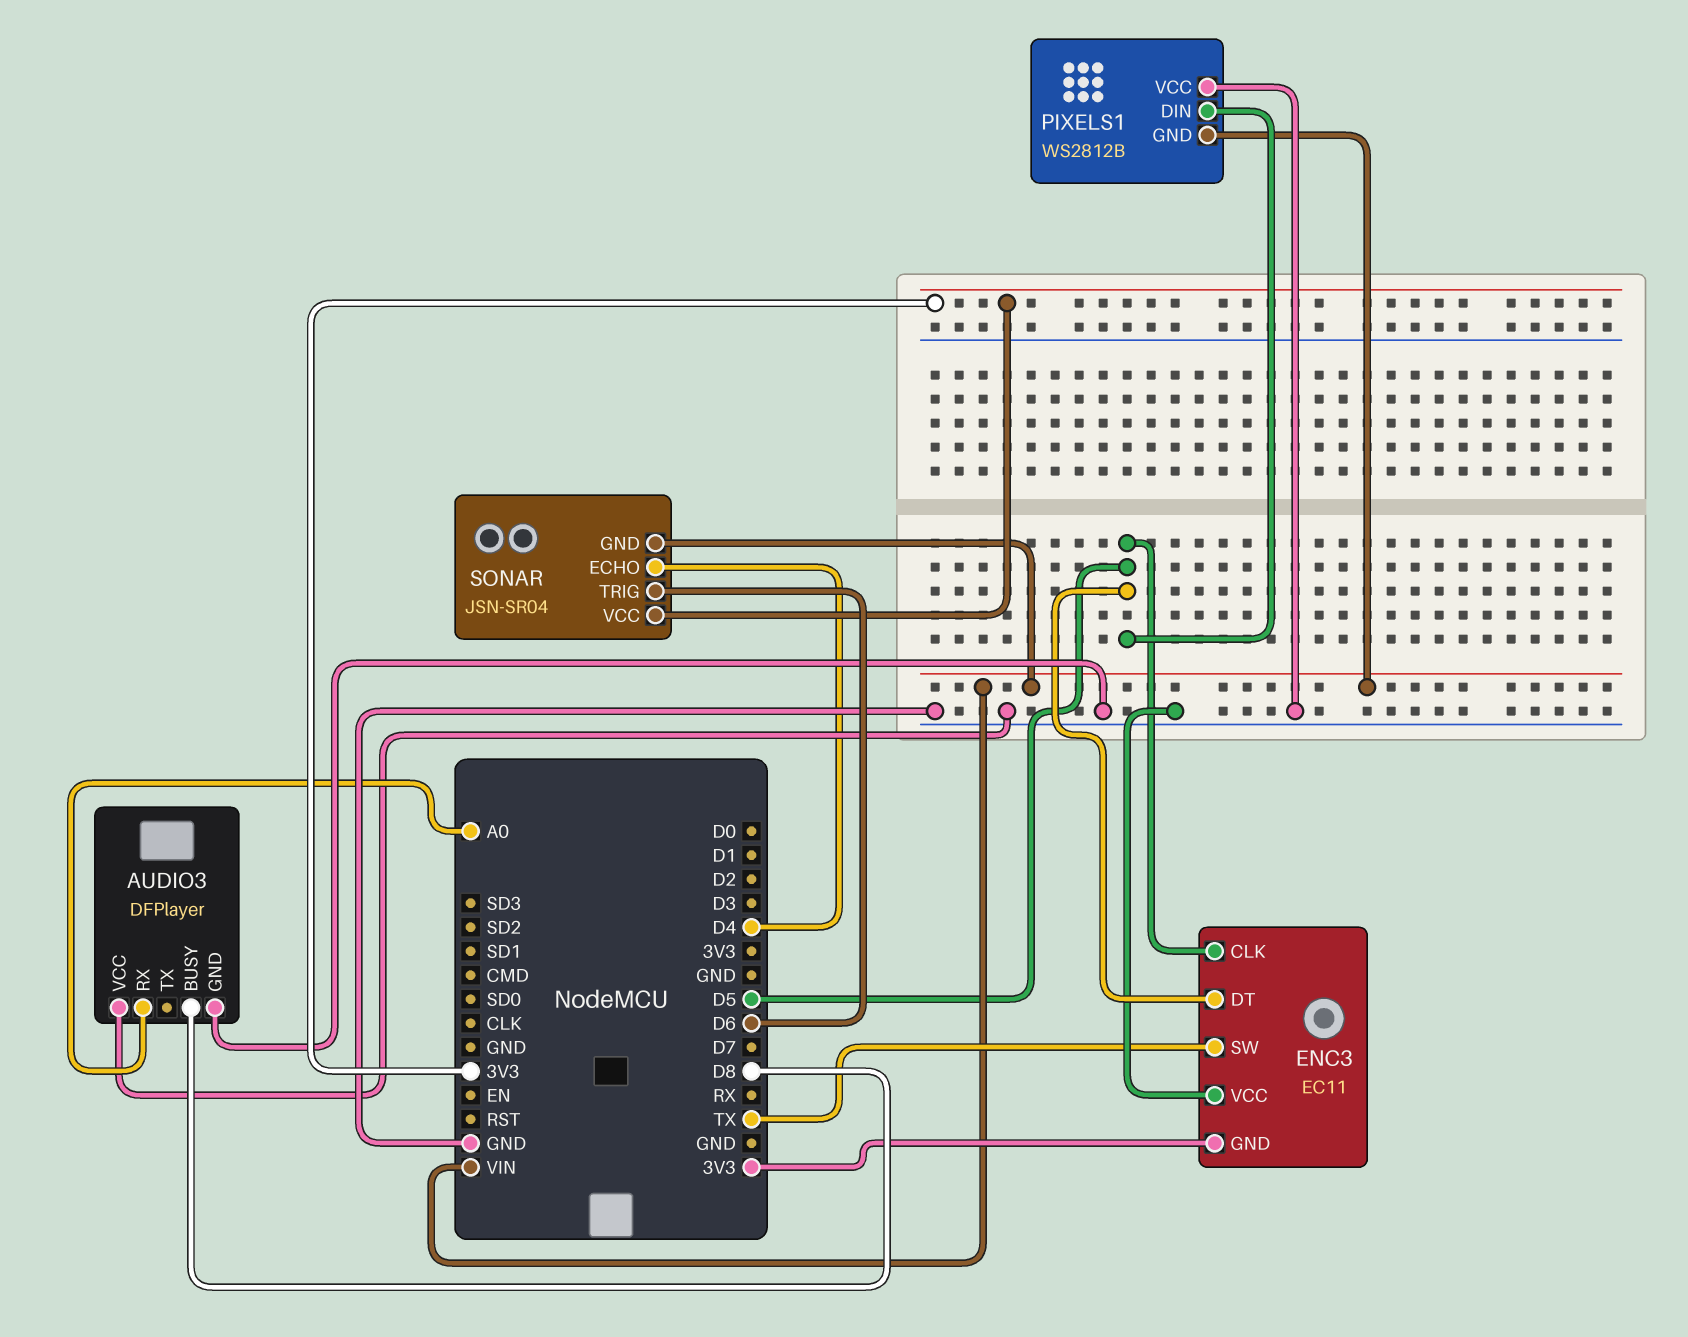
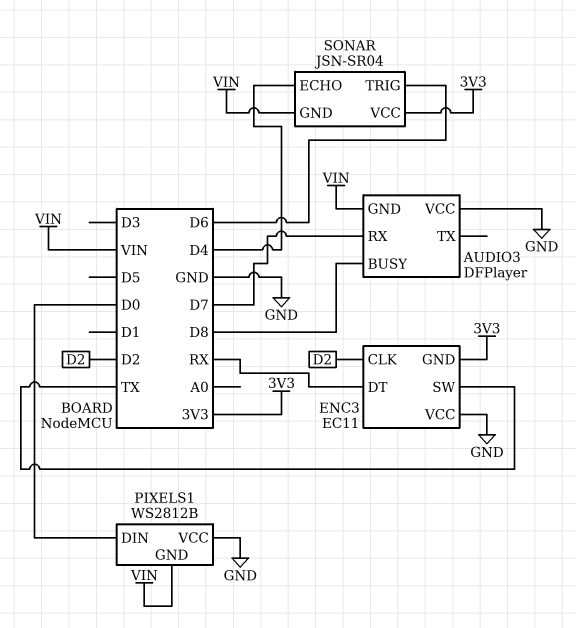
AUDIO3 pin GND: GND -> VIN
AUDIO3 pin RX: A0 -> D7
ENC3 pin CLK: D5 -> D2
ENC3 pin DT: D5 -> RX
PIXELS1 pin DIN: D5 -> D0

